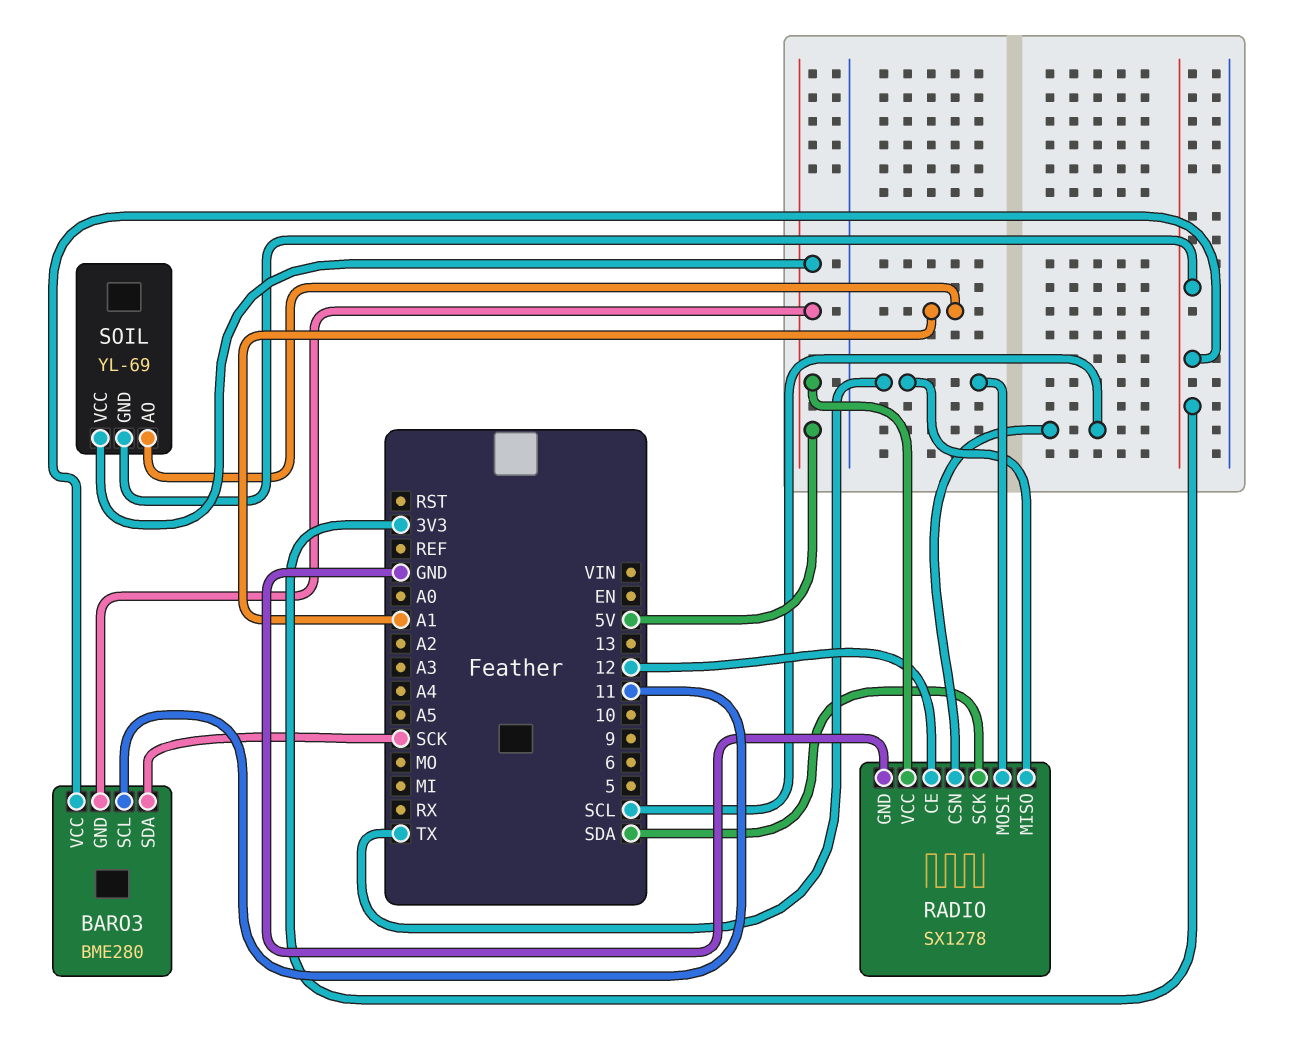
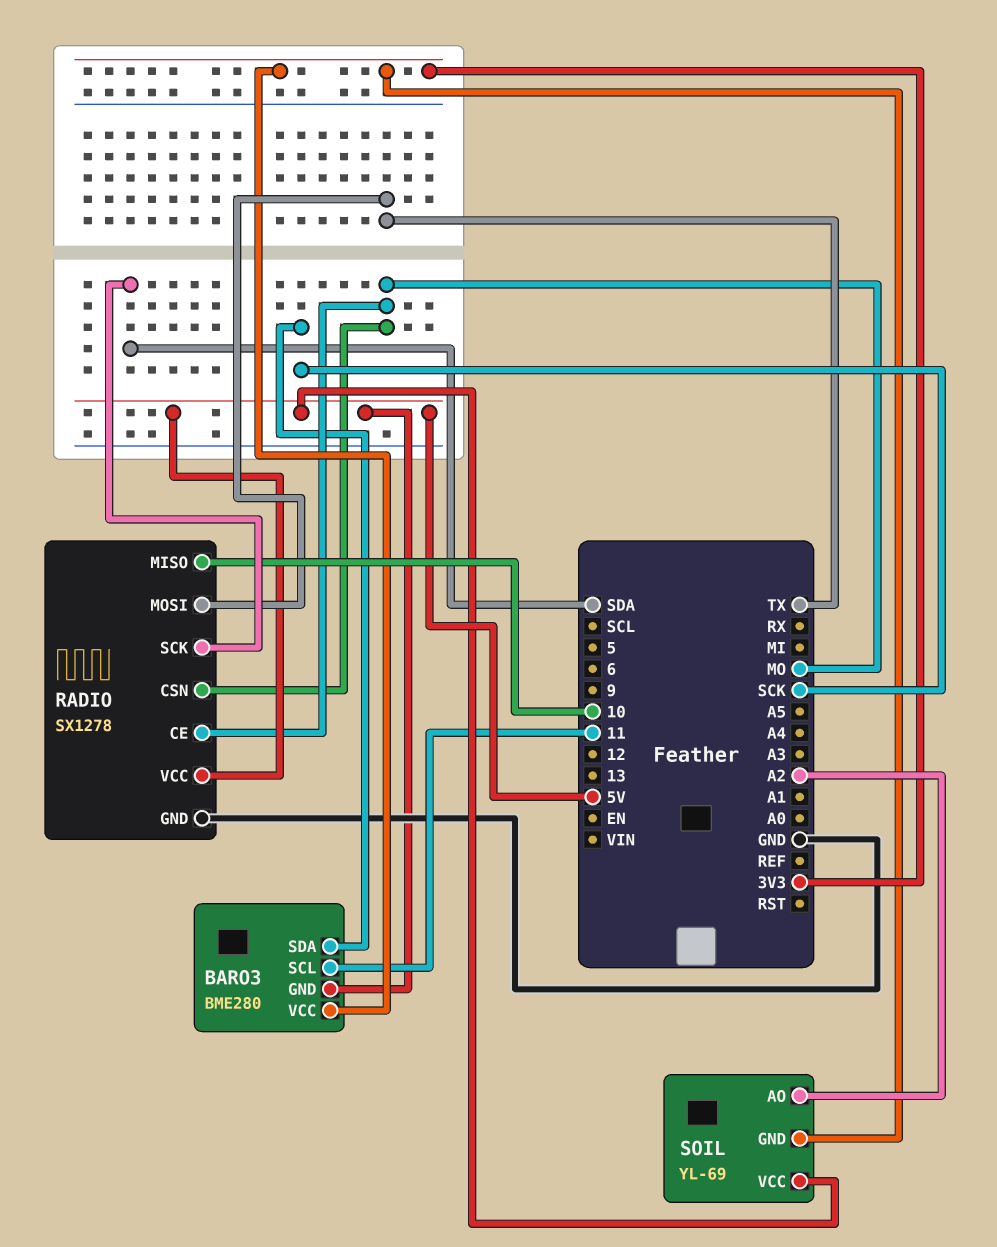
RADIO pin CE: 12 -> MO
RADIO pin CSN: SCL -> MO
RADIO pin MISO: TX -> 10
SOIL pin AO: A1 -> A2

